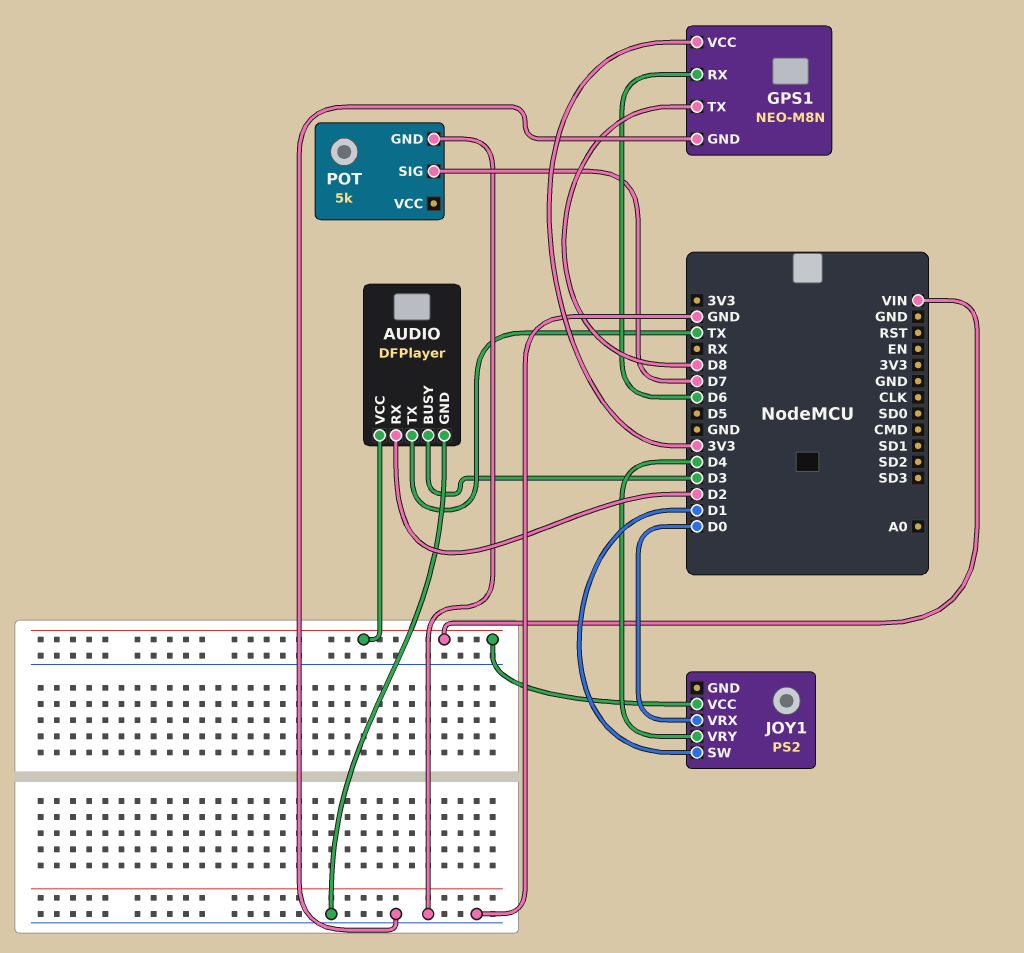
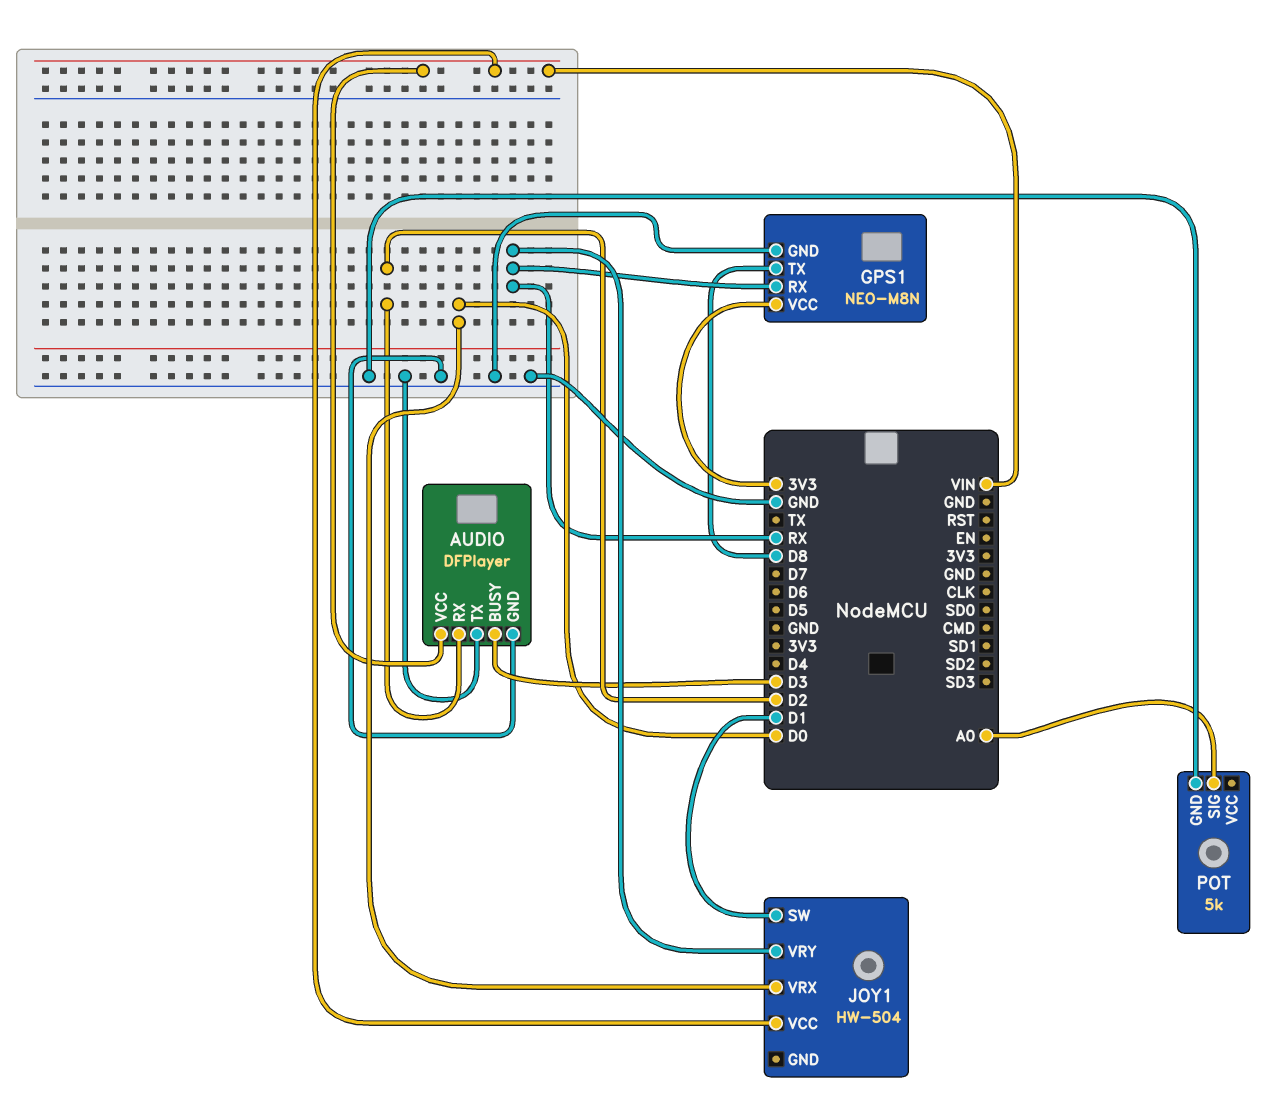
AUDIO pin TX: TX -> GND
GPS1 pin RX: D6 -> RX
JOY1: PS2 -> HW-504
JOY1 pin VRY: D4 -> RX
POT pin SIG: D7 -> A0

